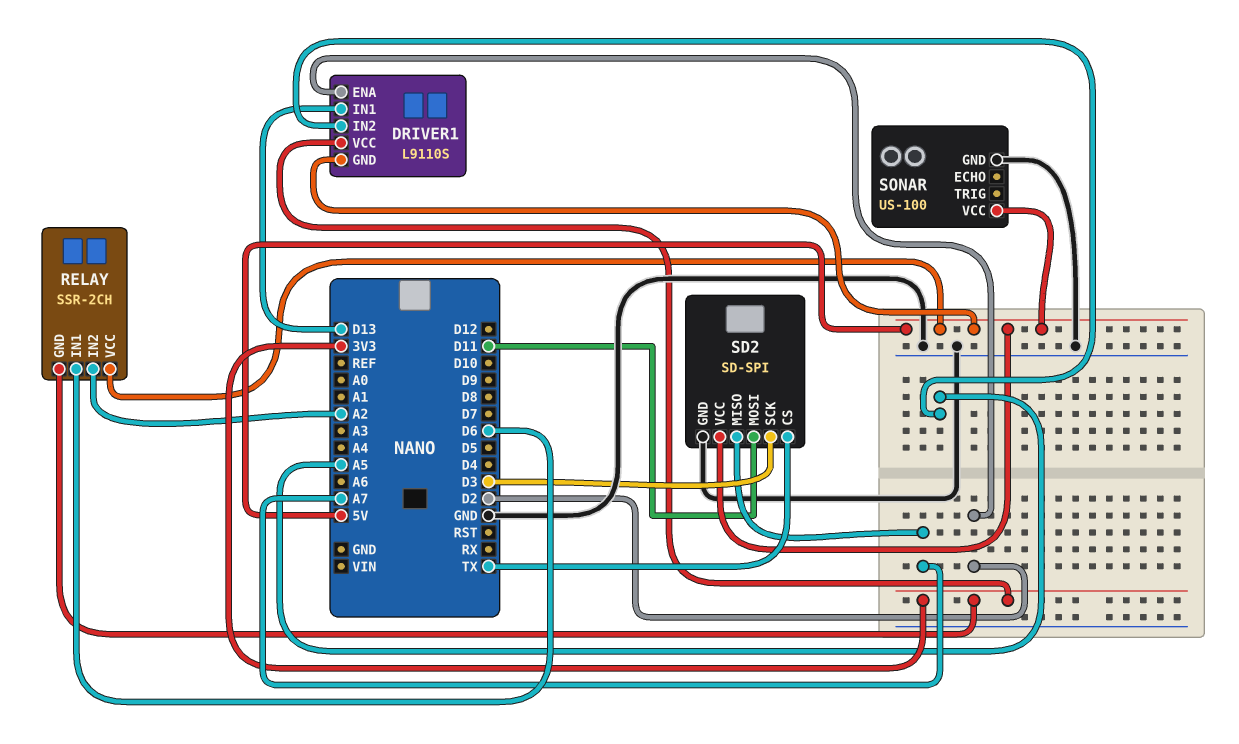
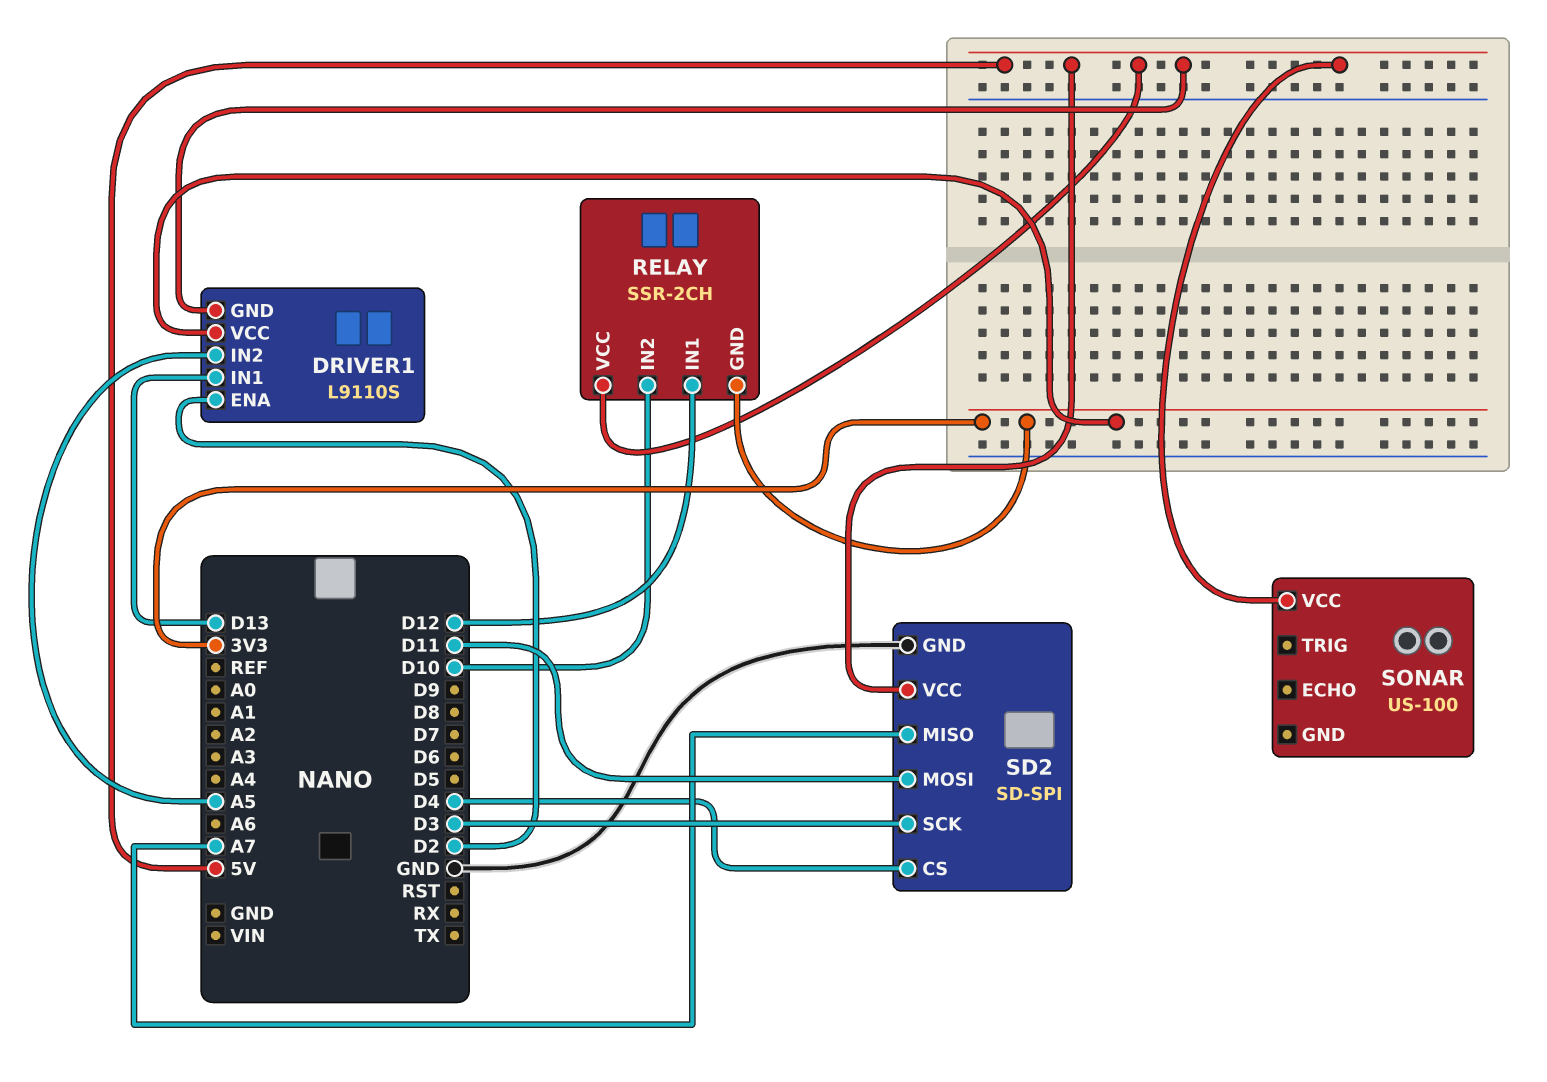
RELAY pin IN1: D6 -> D12
RELAY pin IN2: A2 -> D10
SD2 pin CS: TX -> D4
SONAR pin GND: GND -> none

